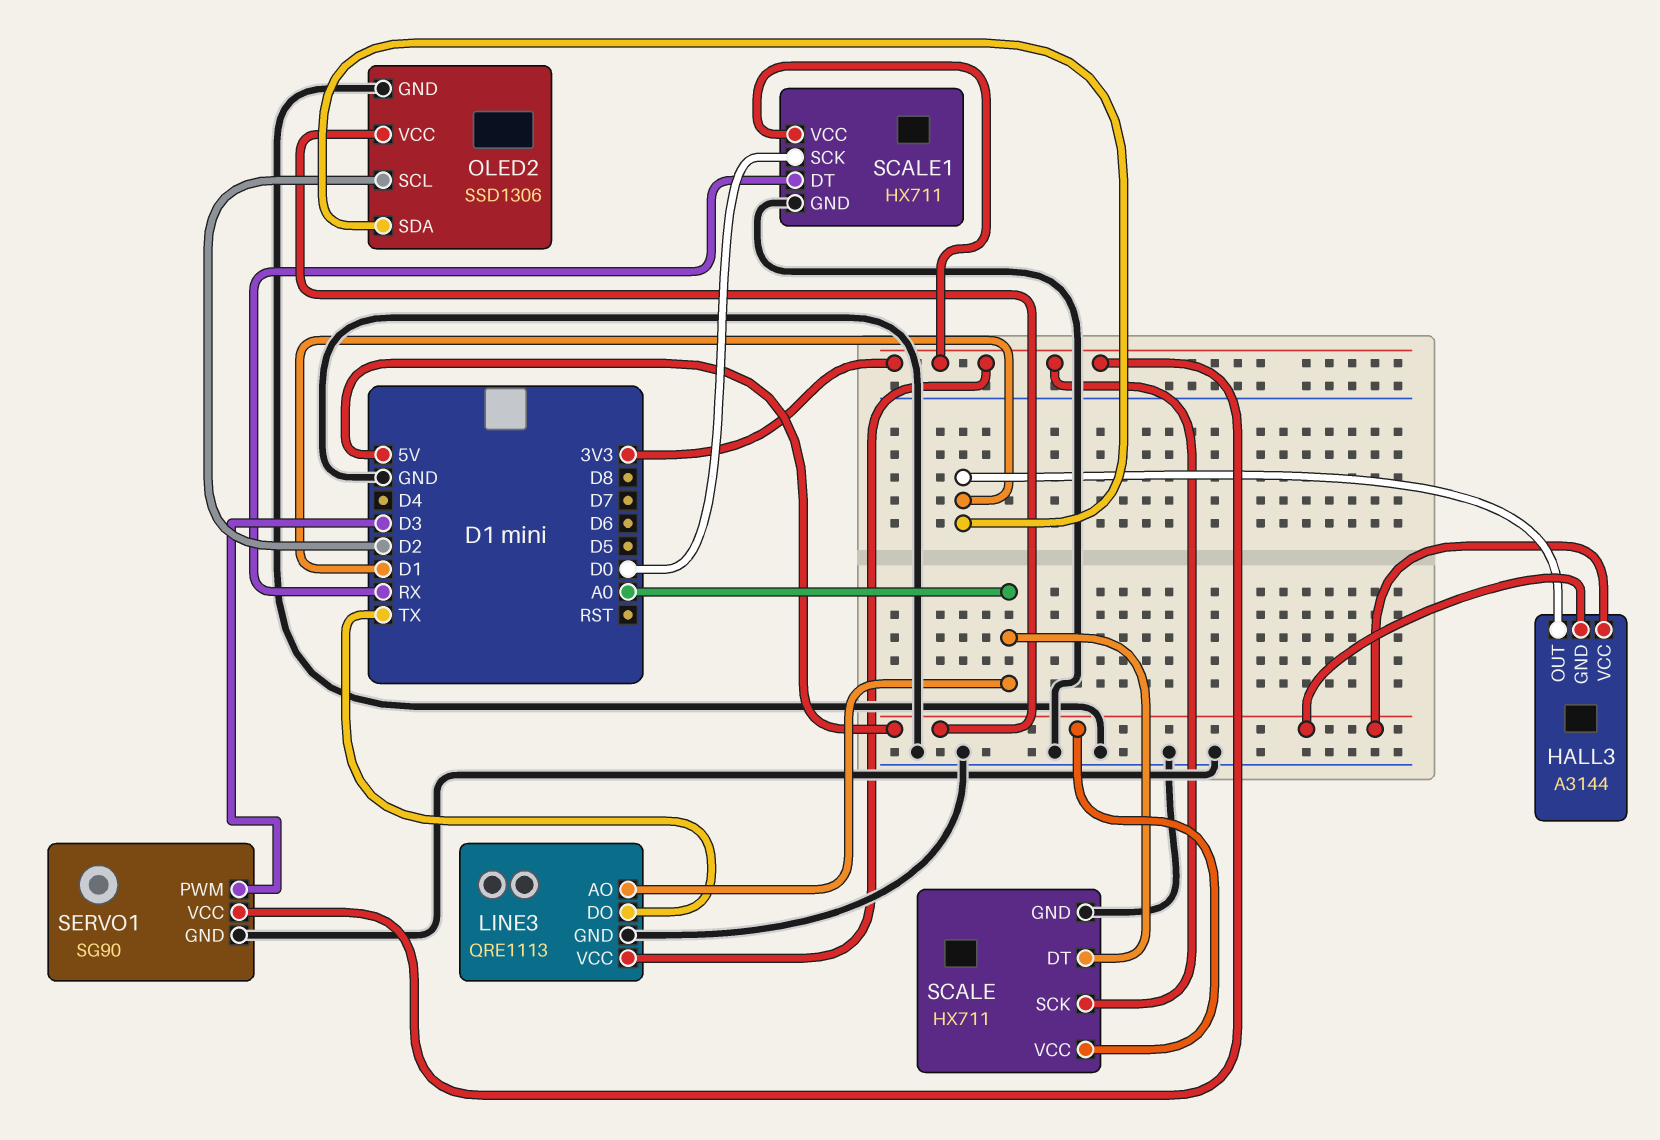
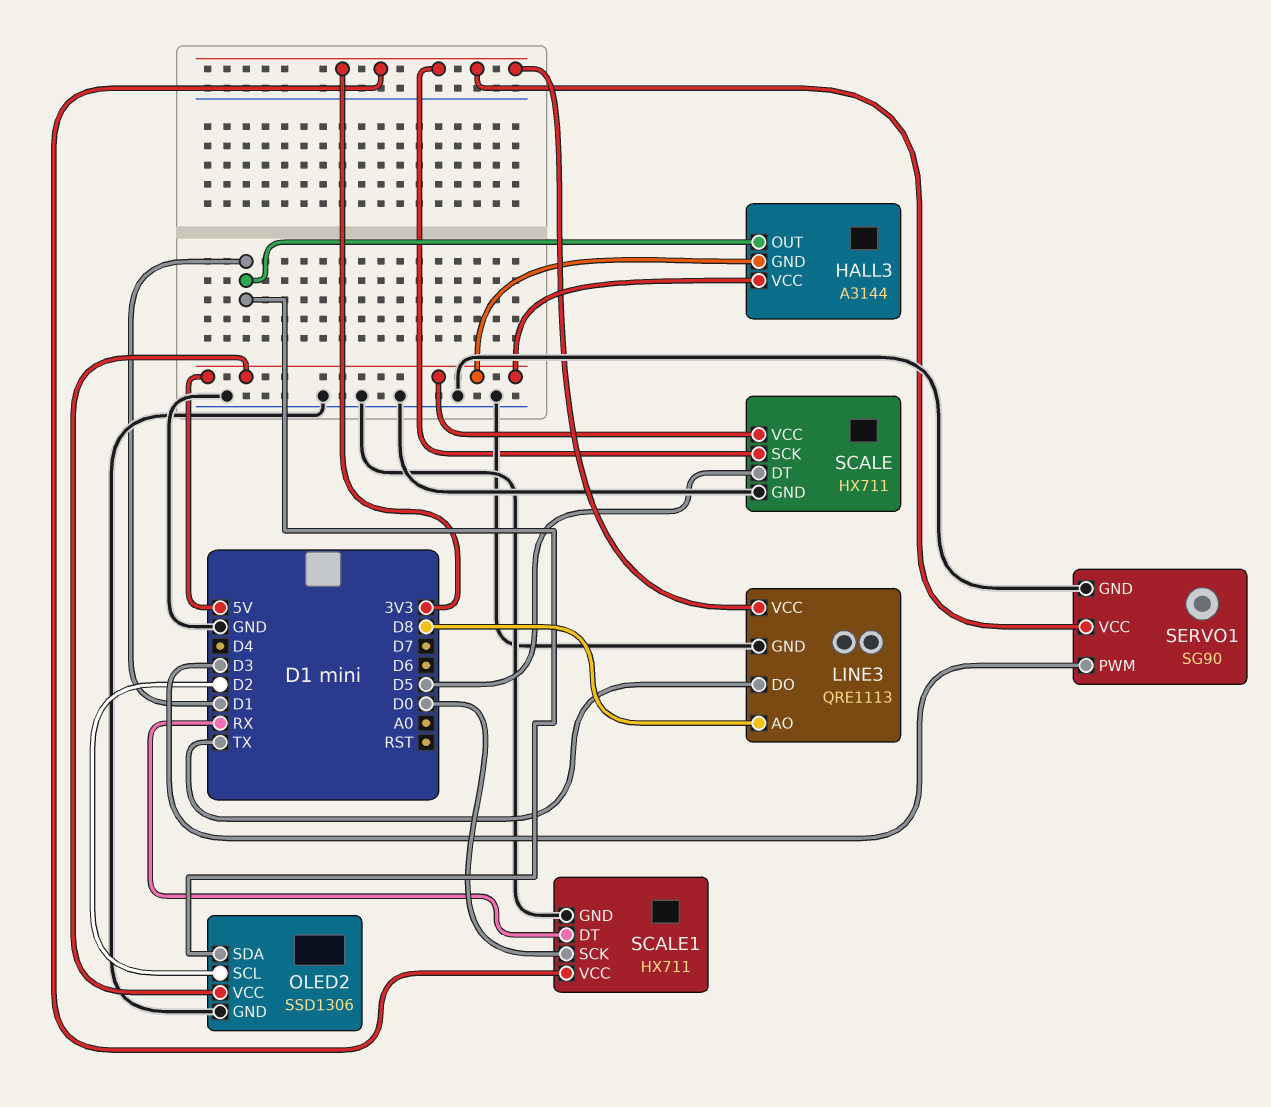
LINE3 pin AO: A0 -> D8
SCALE pin DT: A0 -> D5

